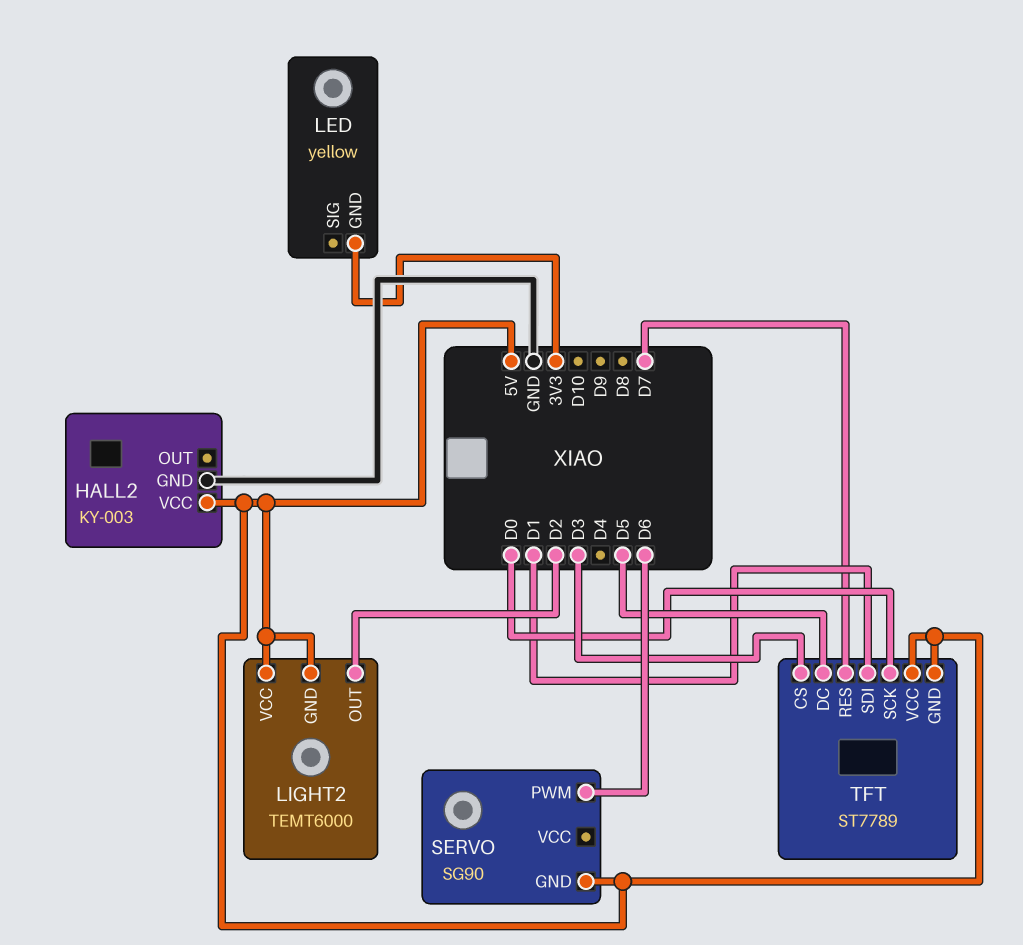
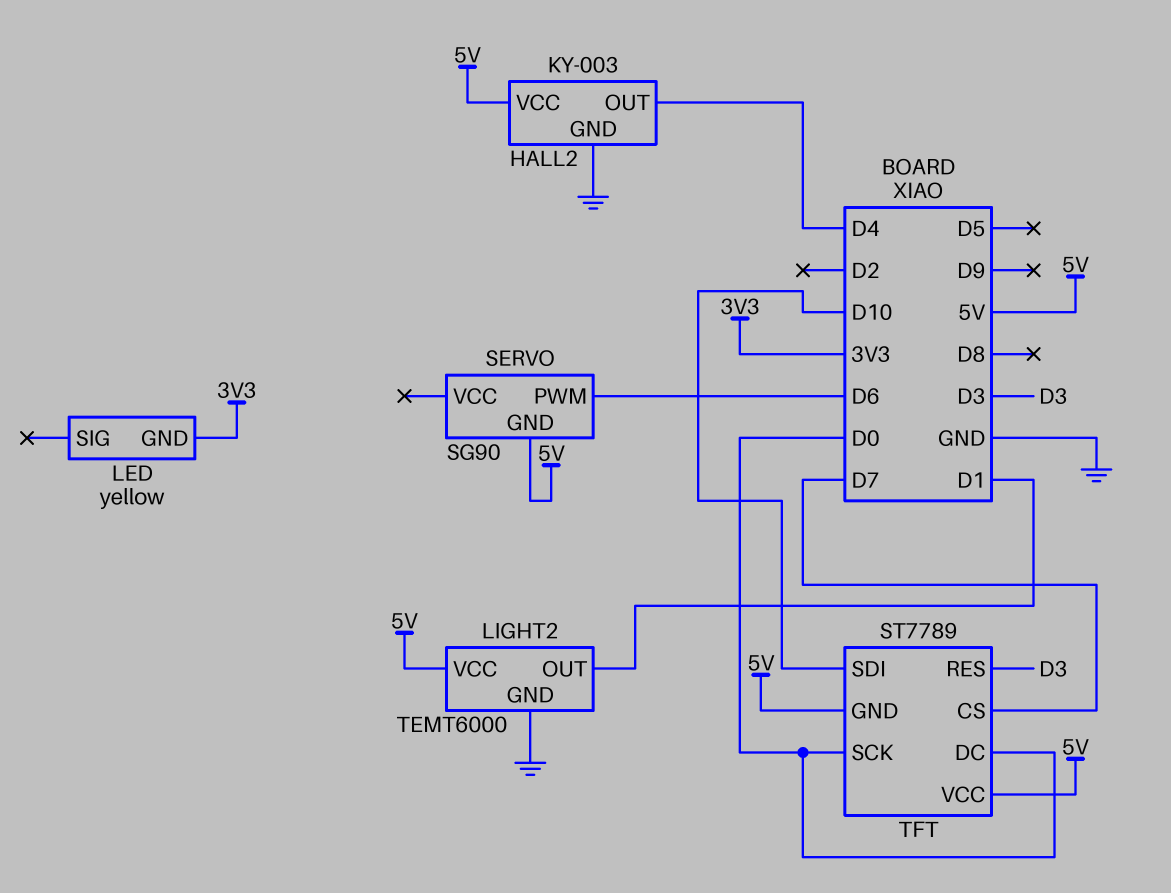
HALL2 pin OUT: none -> D4
LIGHT2 pin GND: 5V -> GND
LIGHT2 pin OUT: D2 -> D1
TFT pin CS: D3 -> D7
TFT pin DC: D5 -> D0
TFT pin RES: D7 -> D3
TFT pin SDI: D1 -> D10

